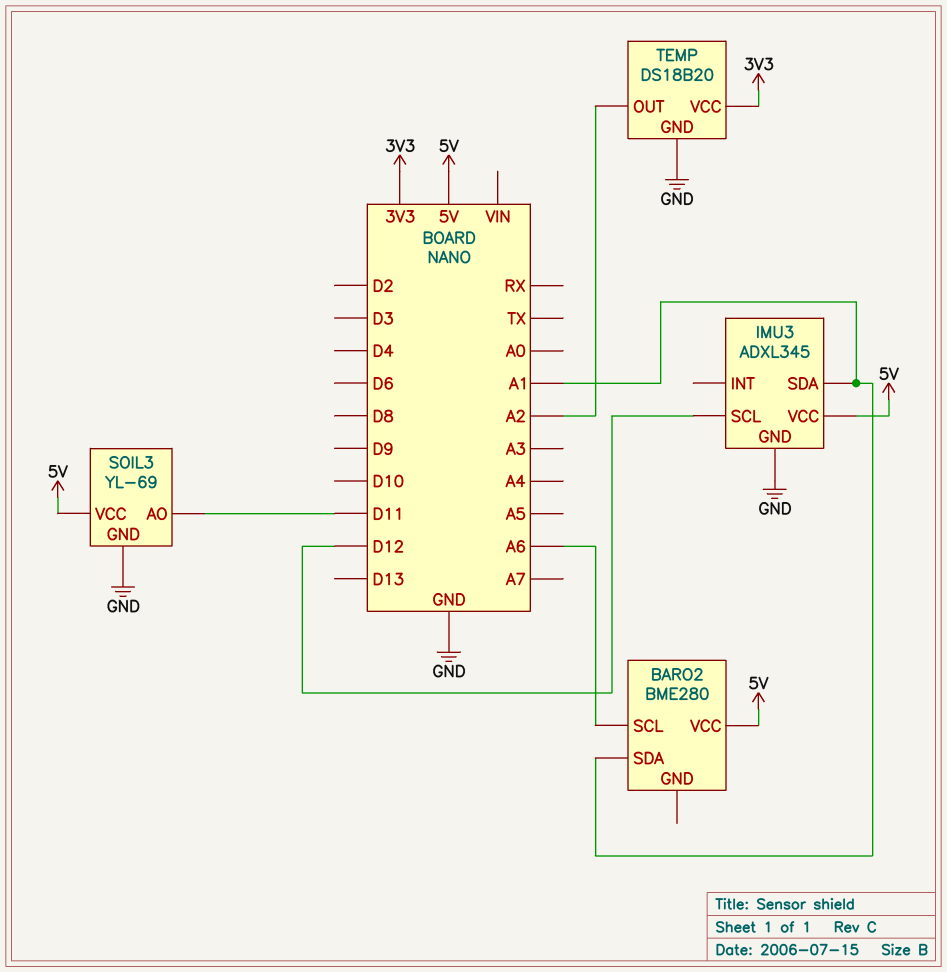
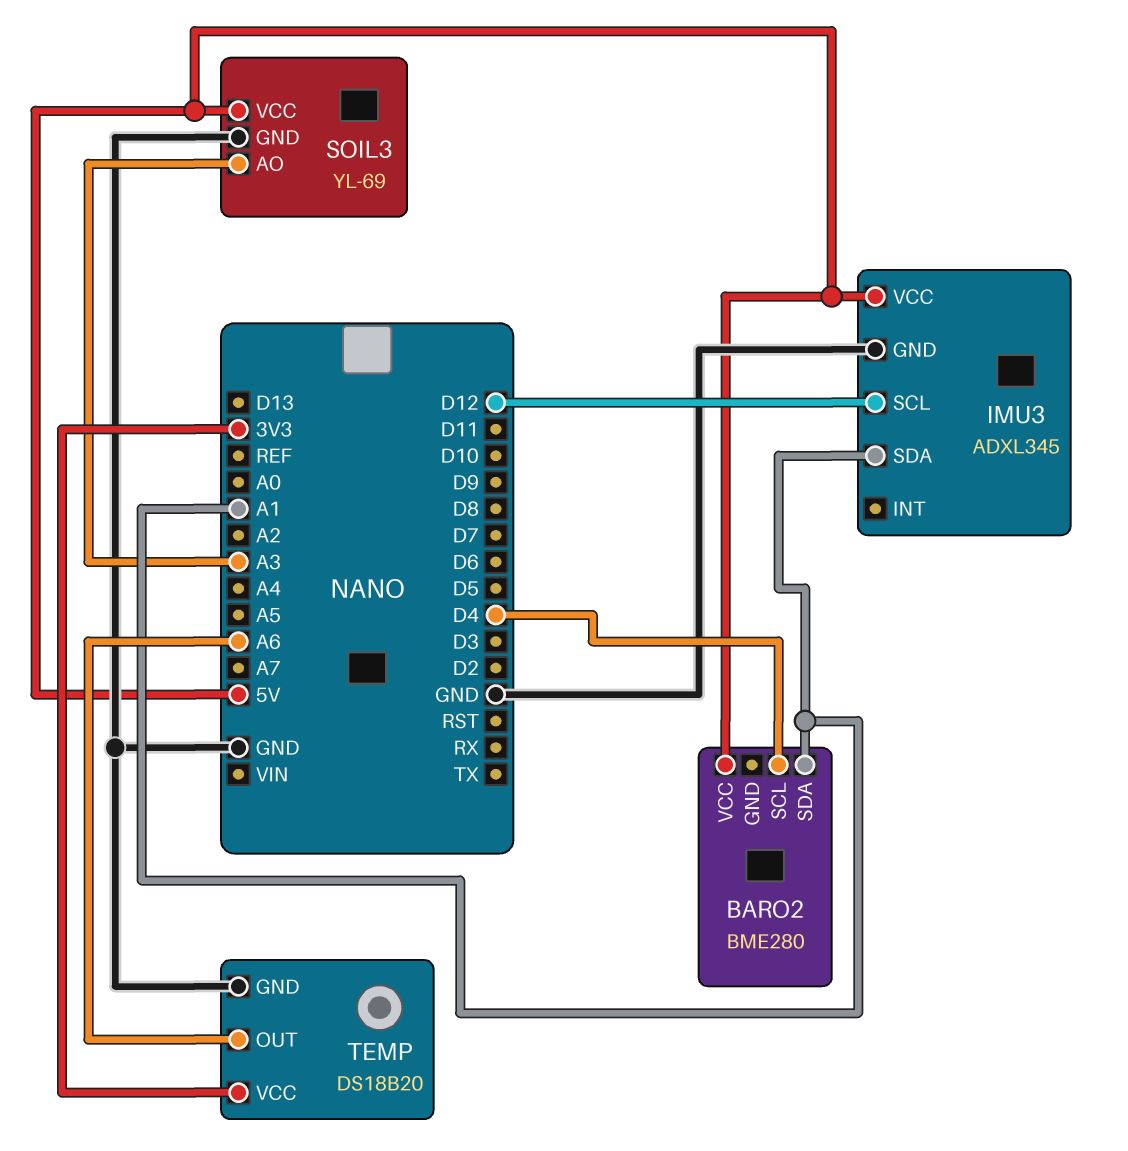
BARO2 pin SCL: A6 -> D4
SOIL3 pin AO: D11 -> A3
TEMP pin OUT: A2 -> A6

